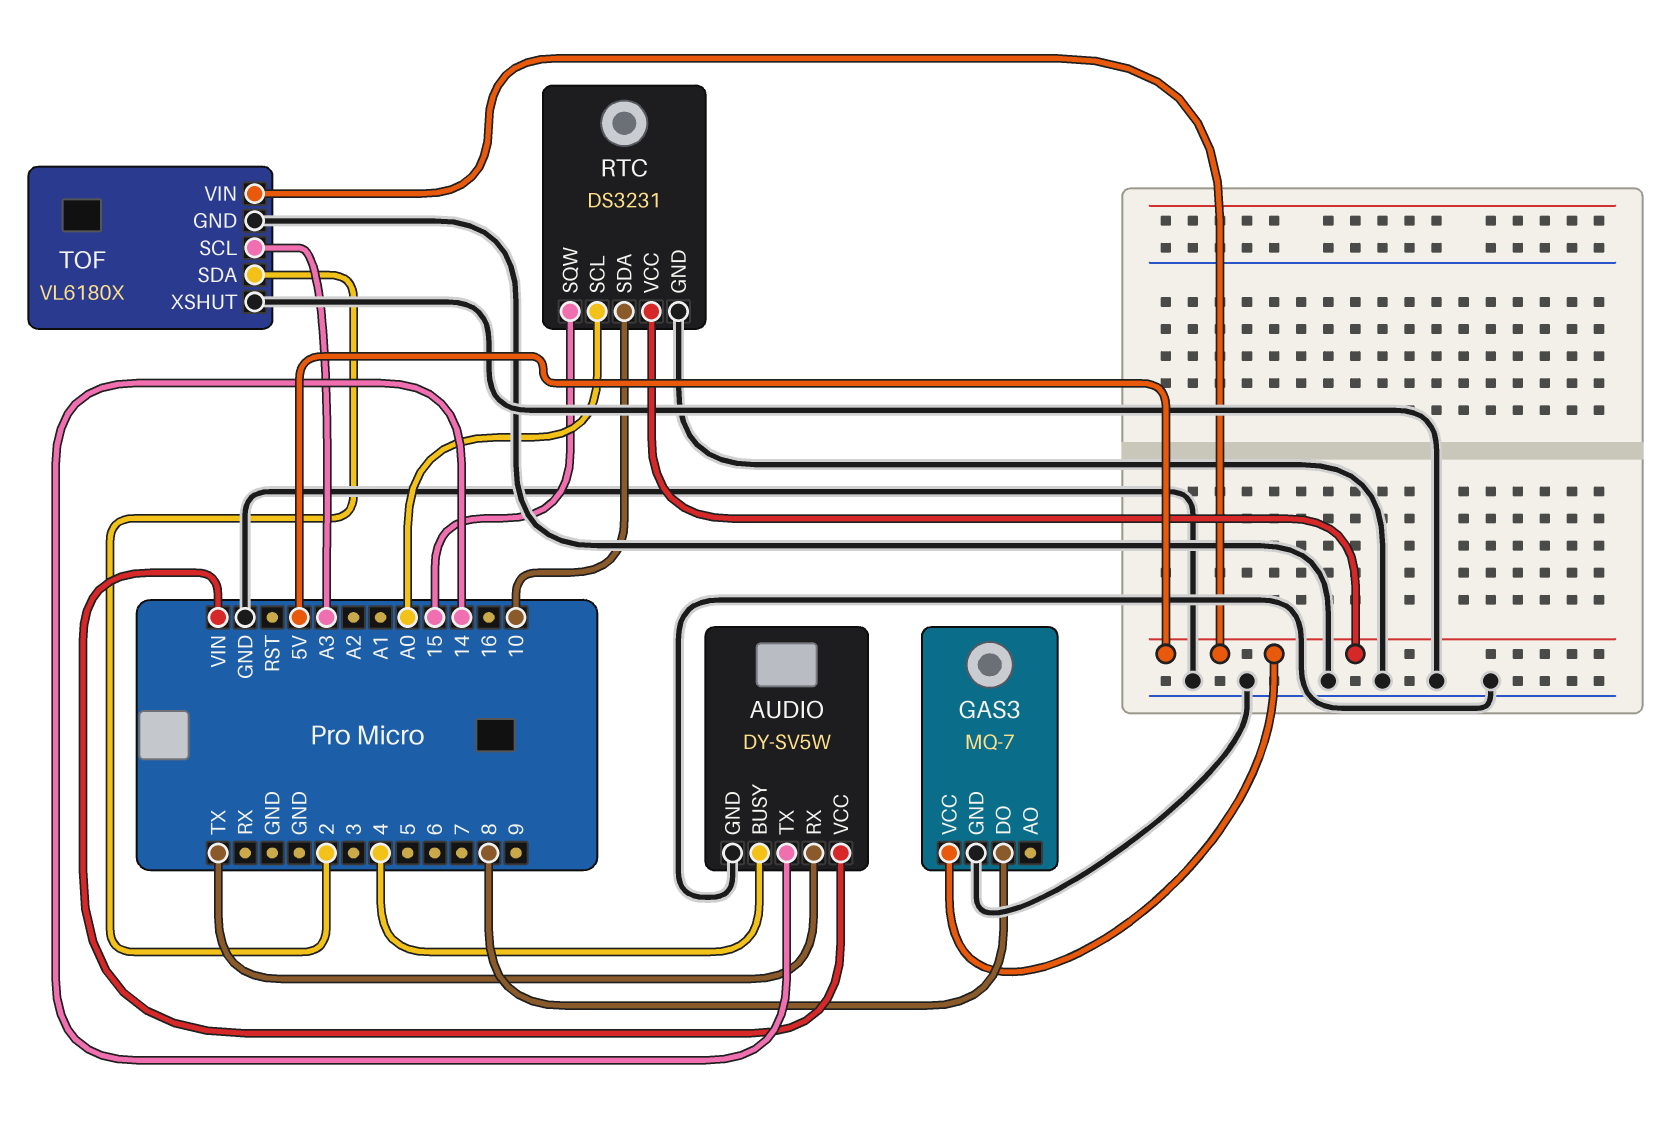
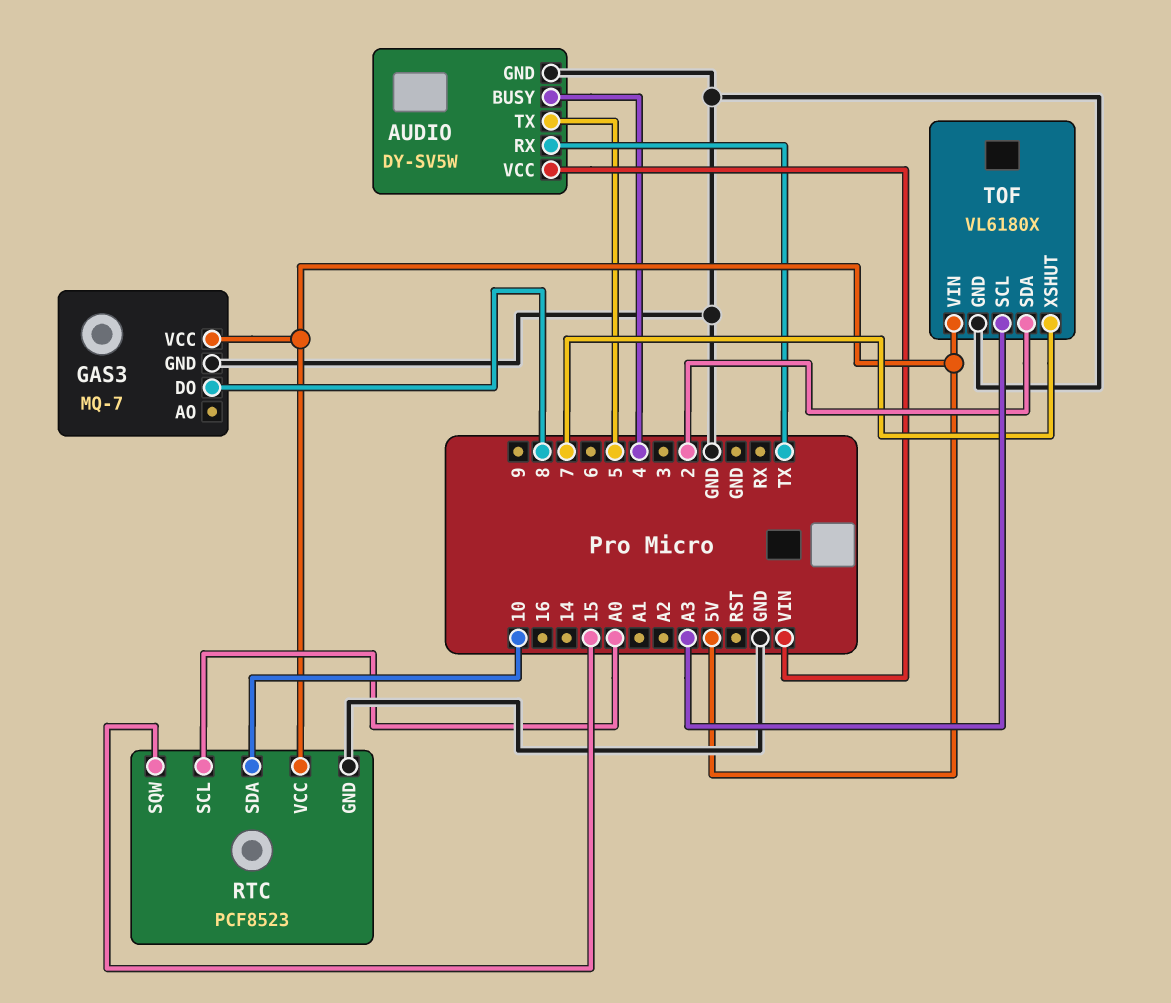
AUDIO pin TX: 14 -> 5
RTC: DS3231 -> PCF8523
TOF pin XSHUT: GND -> 7

